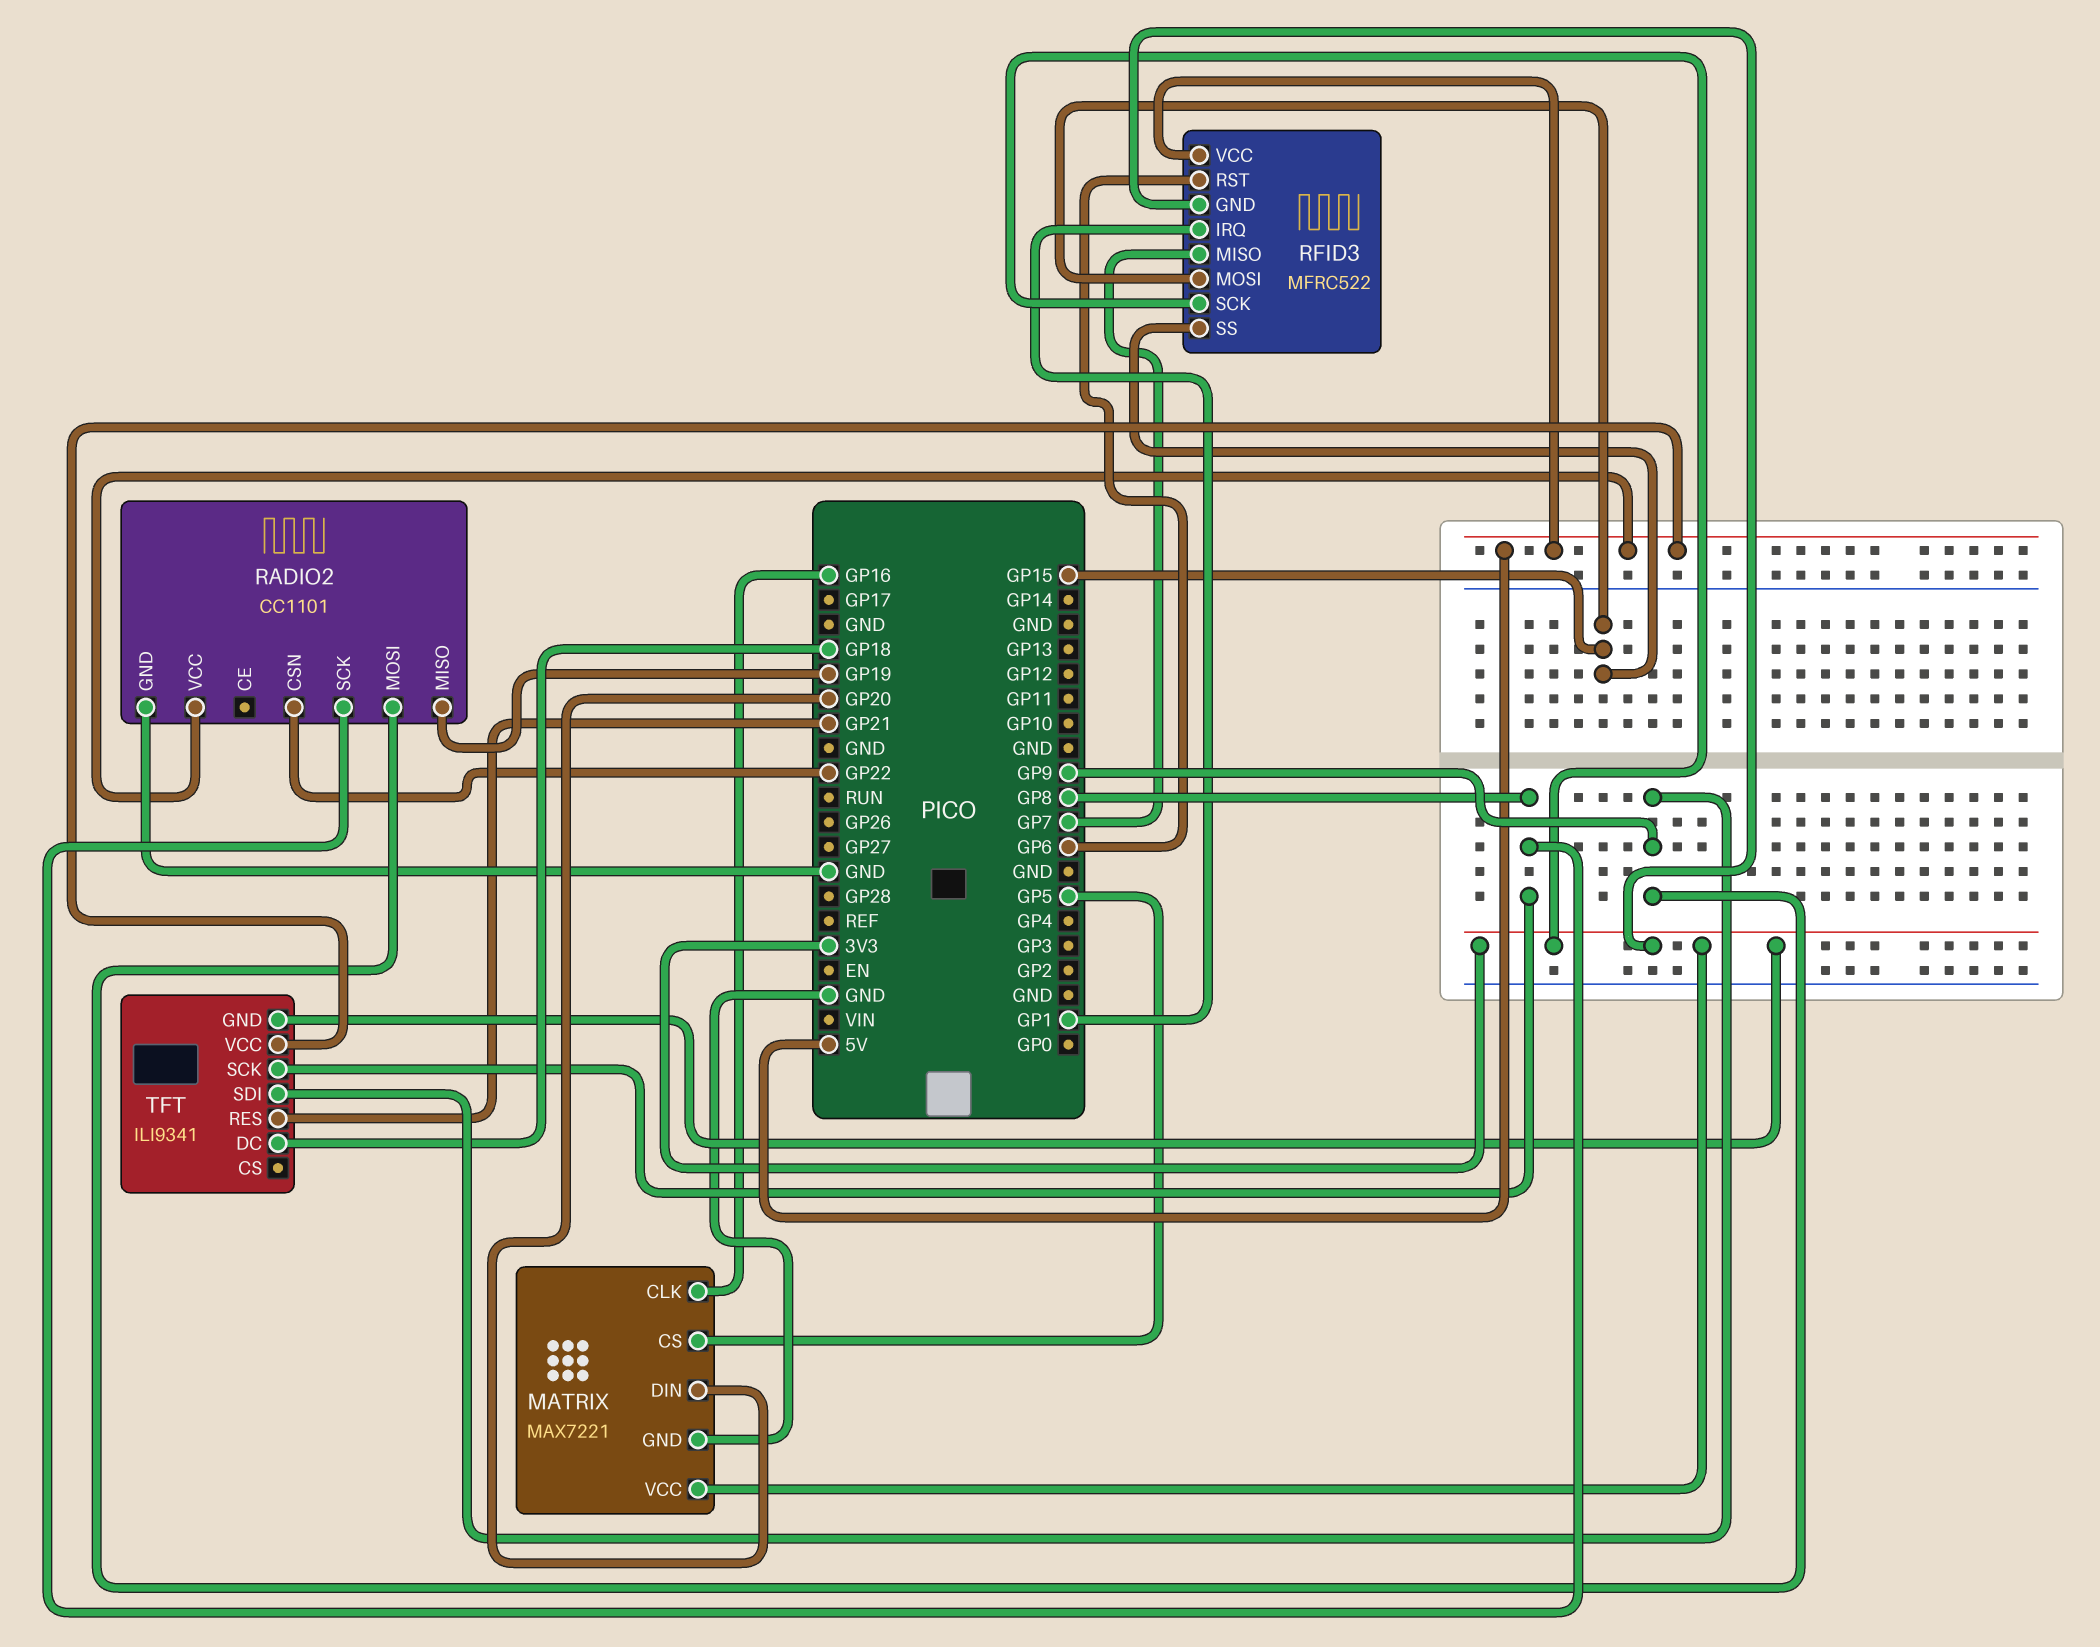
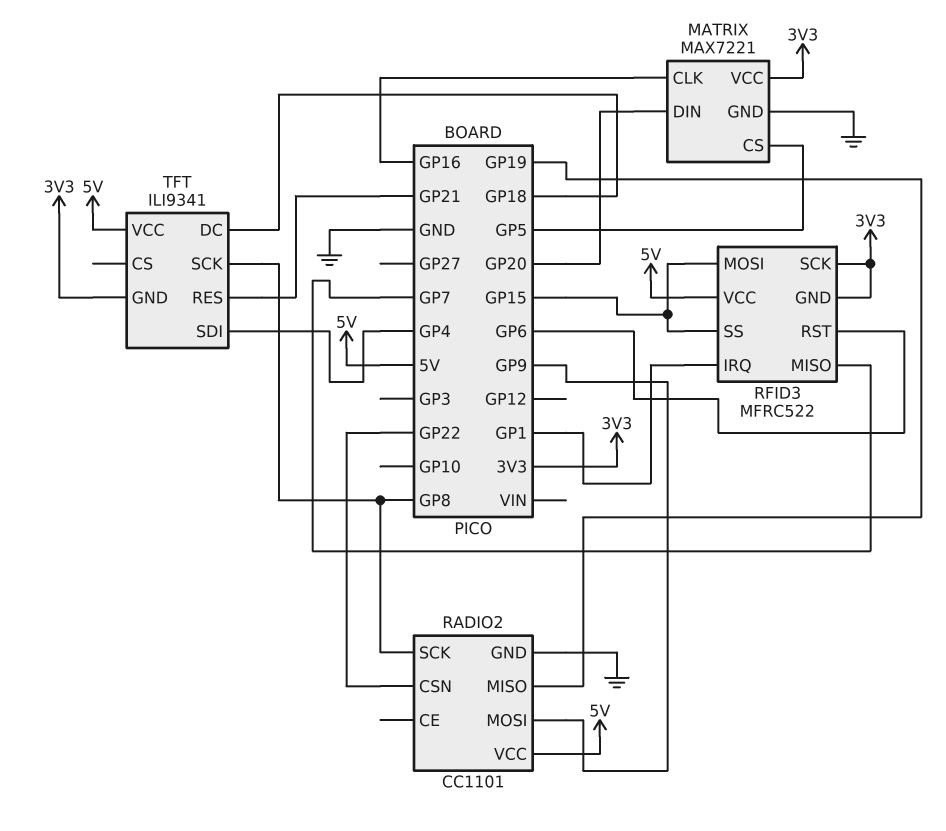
TFT pin SDI: GP9 -> GP4

